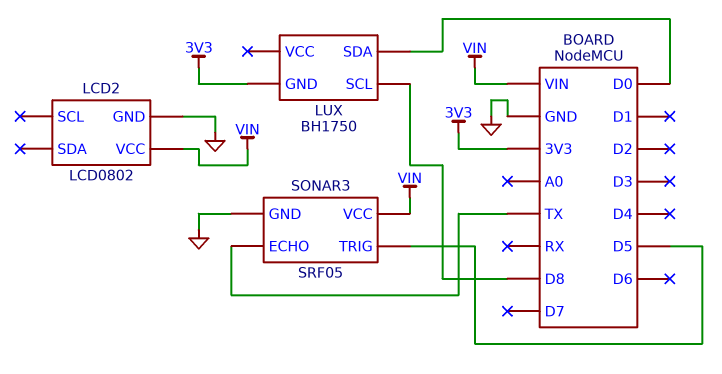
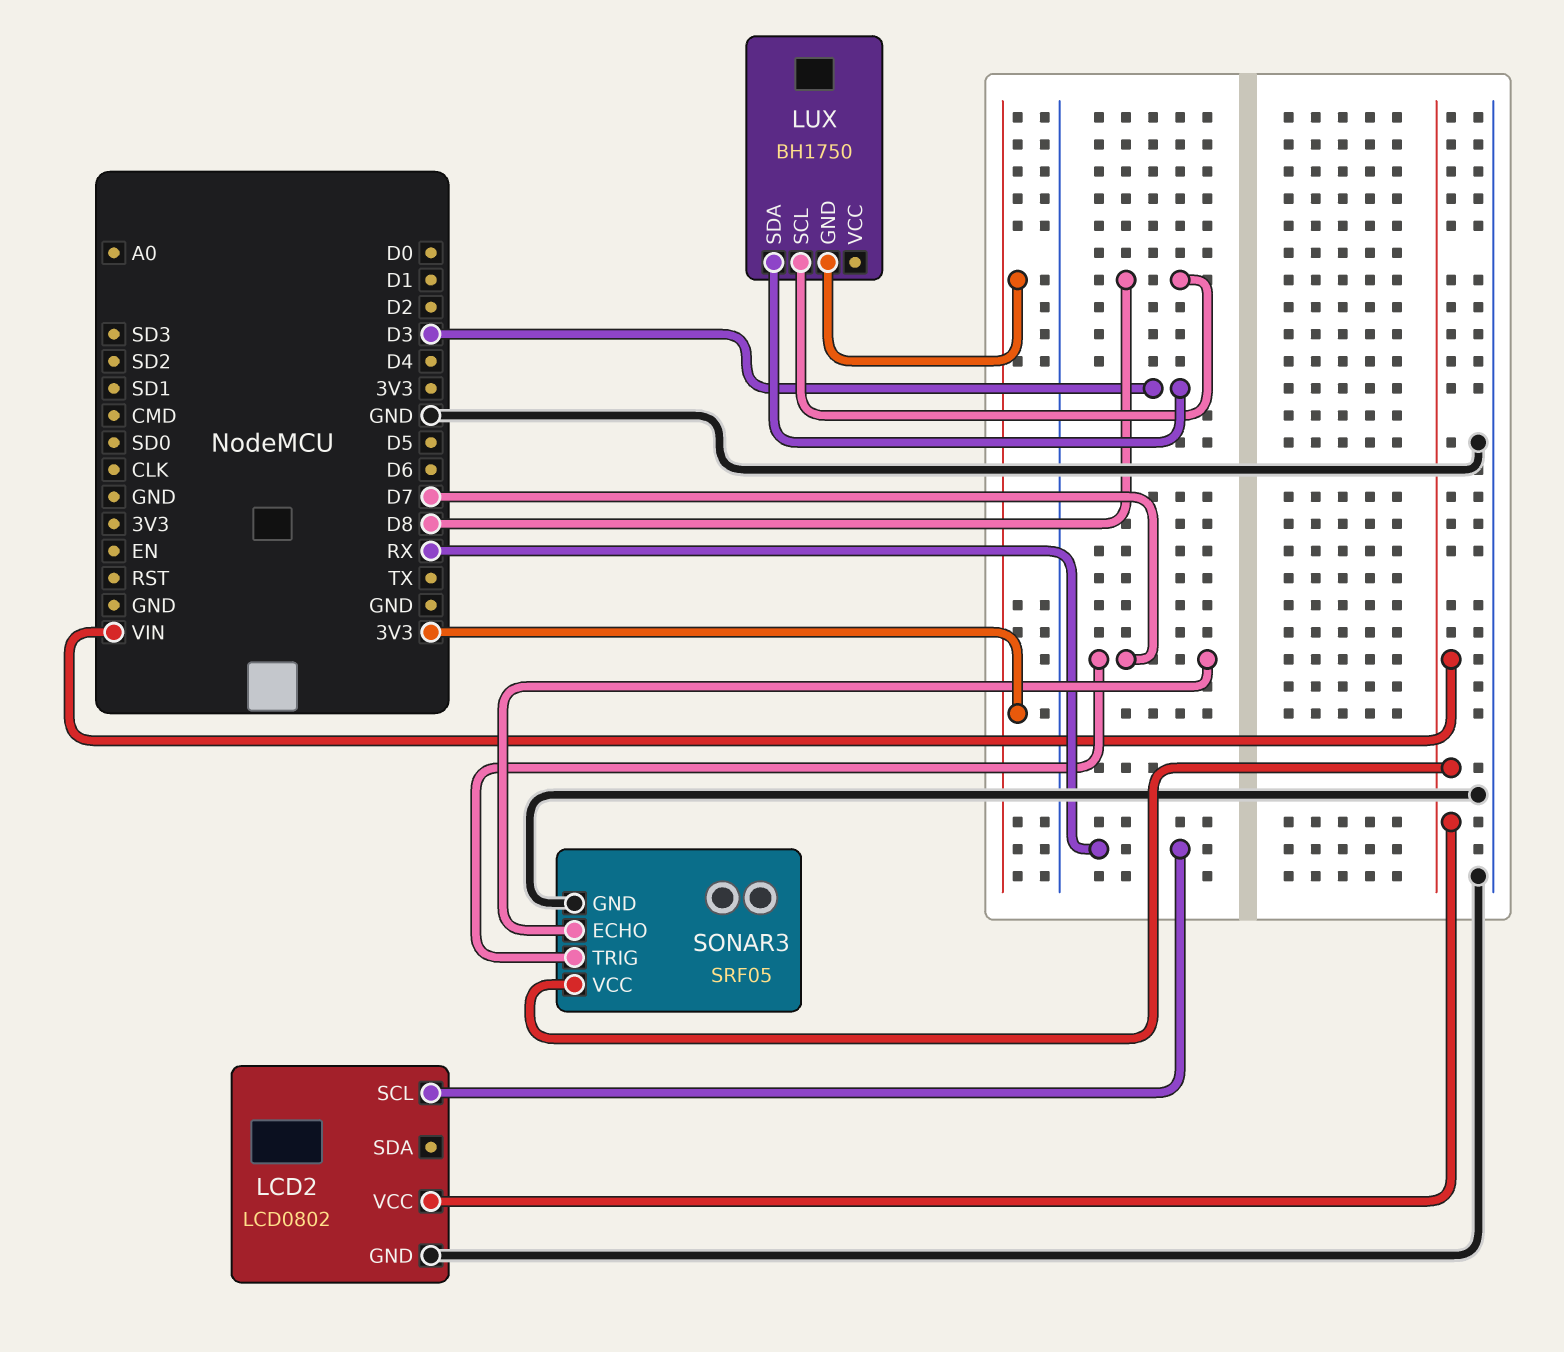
LCD2 pin SCL: none -> RX
LUX pin SDA: D0 -> D3
SONAR3 pin ECHO: TX -> D7
SONAR3 pin TRIG: D5 -> D7

